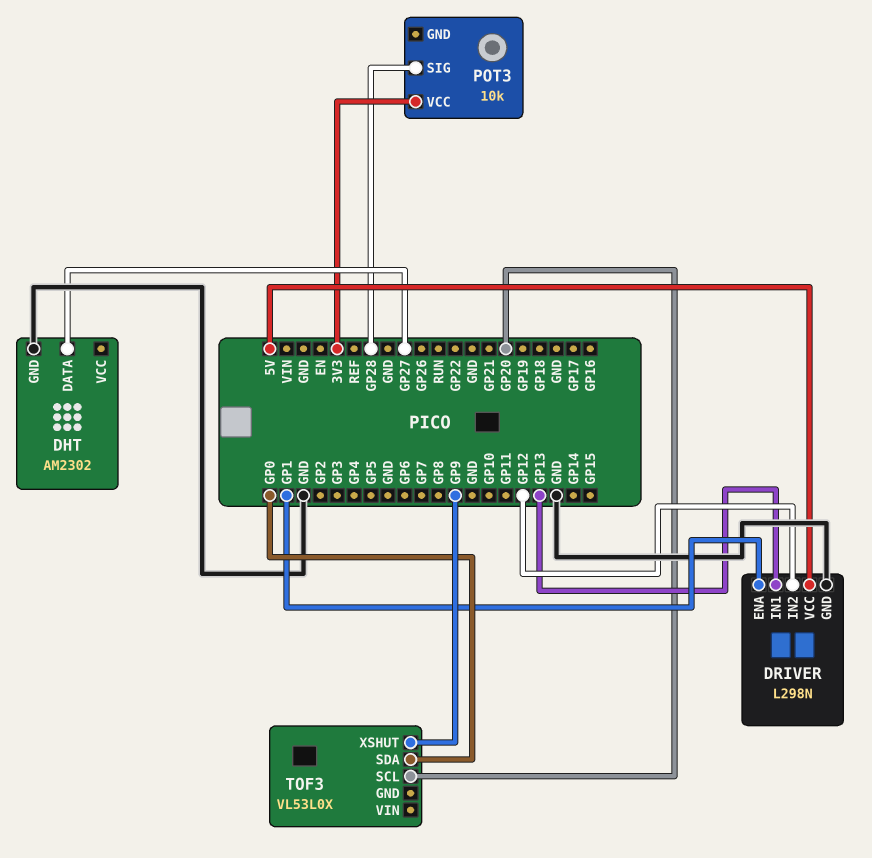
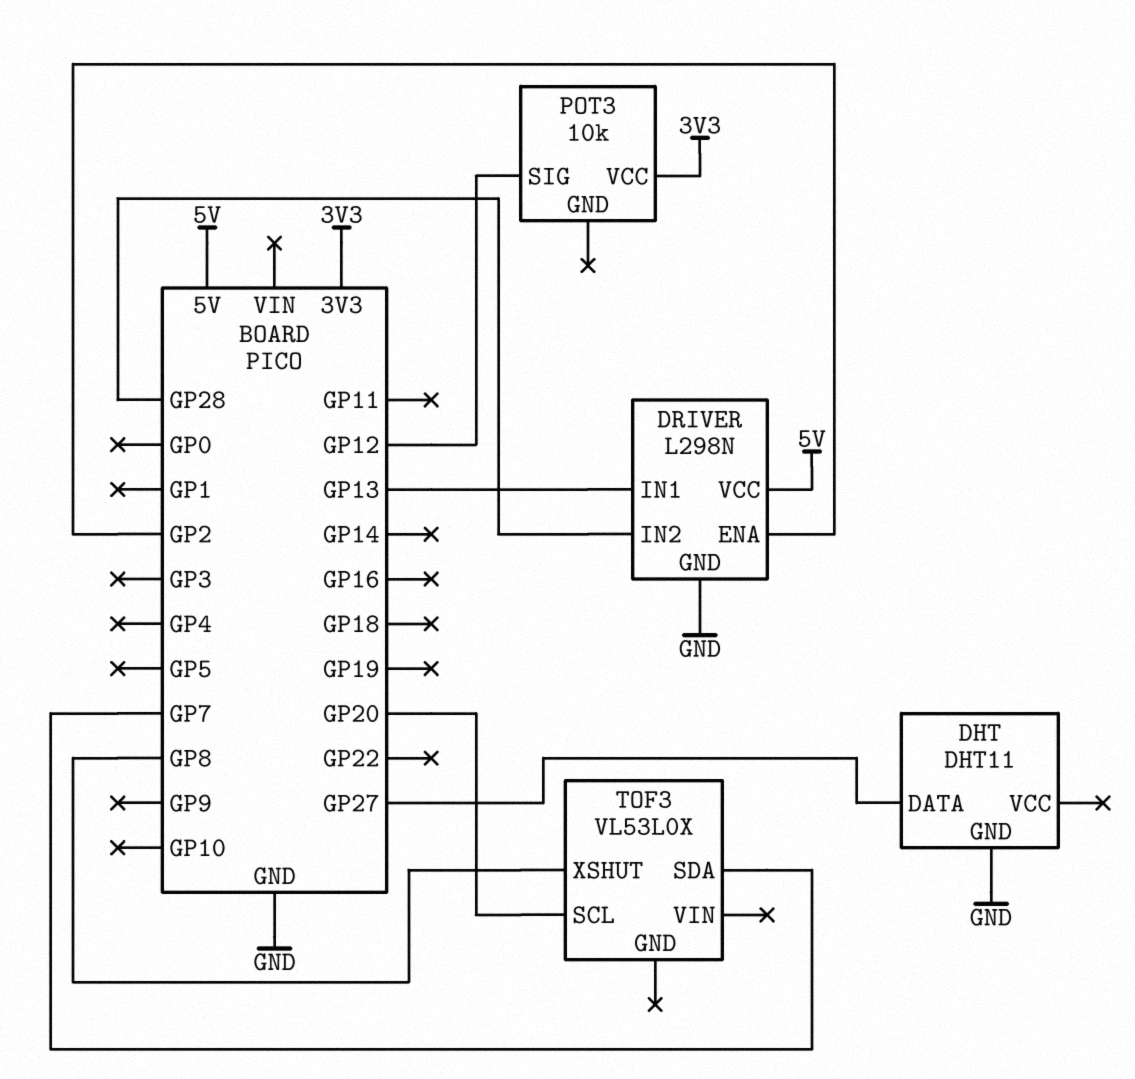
DHT: AM2302 -> DHT11
DRIVER pin ENA: GP1 -> GP2
DRIVER pin IN2: GP12 -> GP28
POT3 pin SIG: GP28 -> GP12
TOF3 pin SDA: GP0 -> GP7
TOF3 pin XSHUT: GP9 -> GP8

